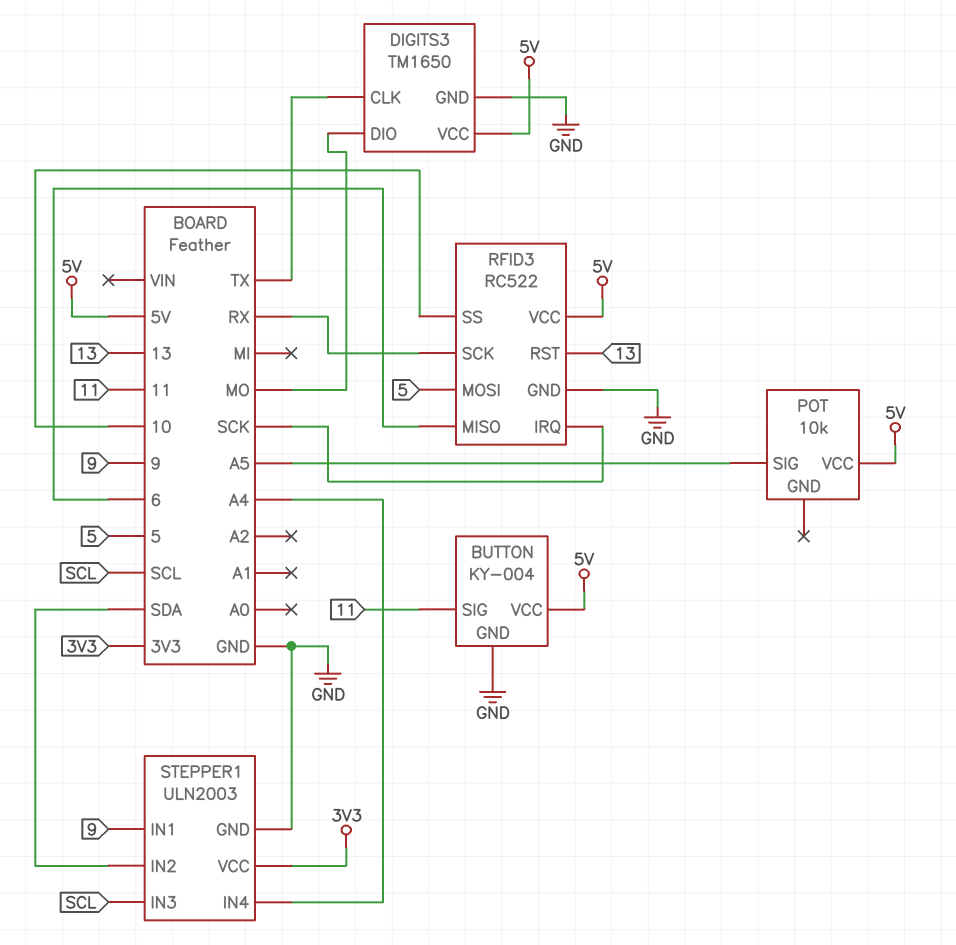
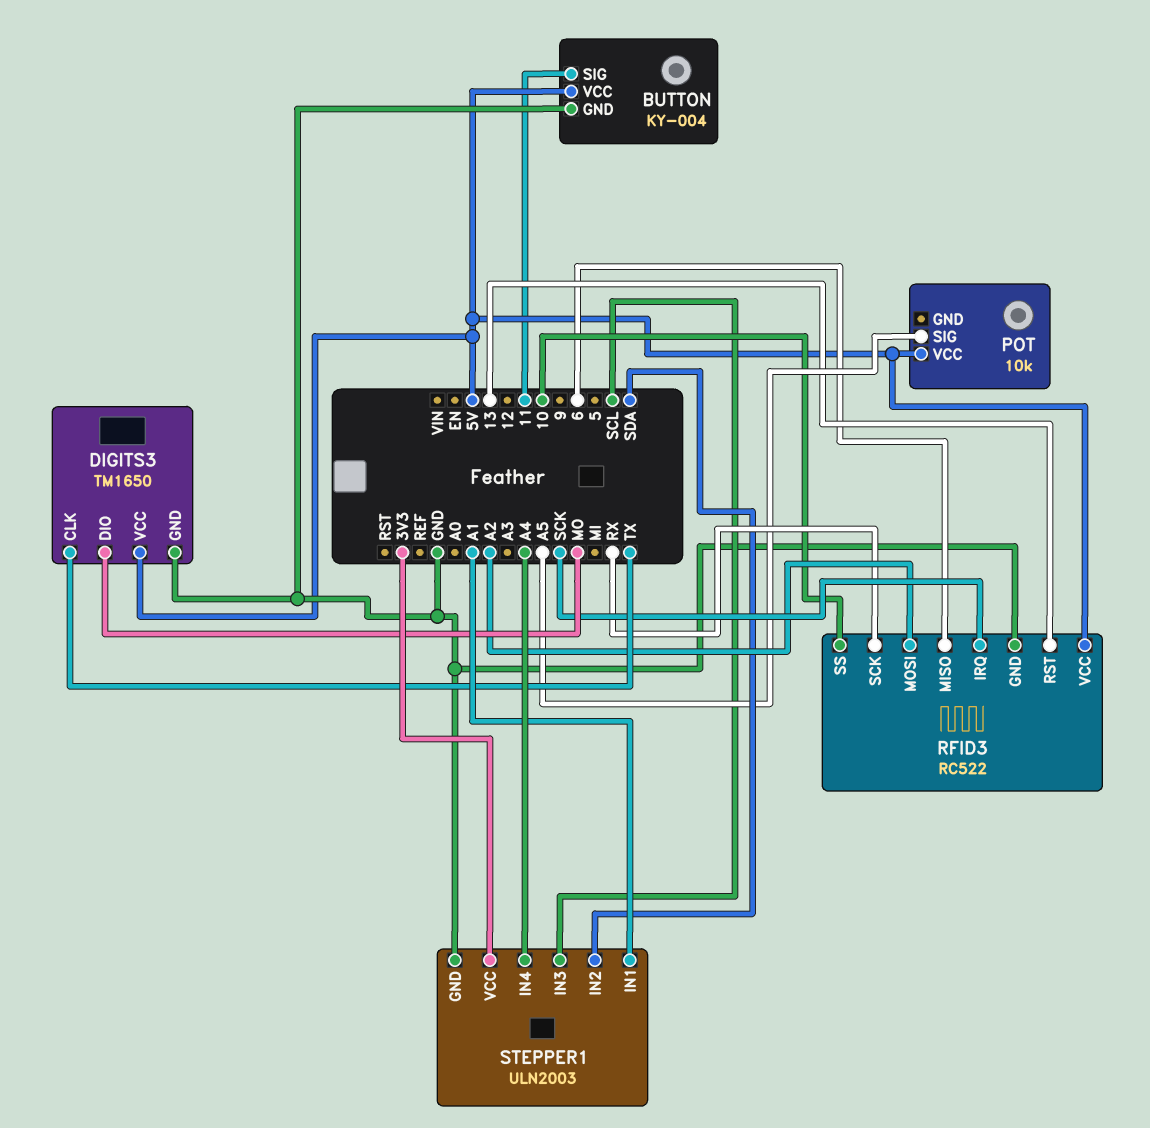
RFID3 pin MOSI: 5 -> A2
STEPPER1 pin IN1: 9 -> A1

